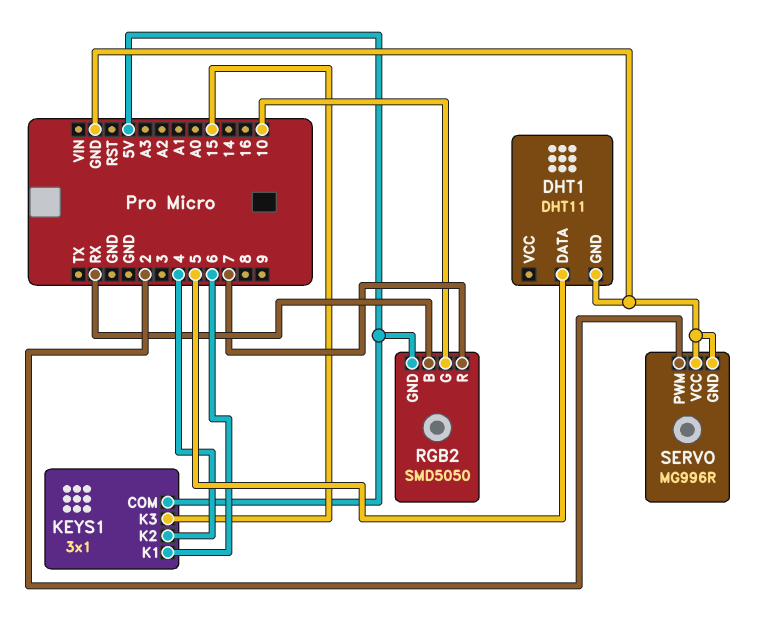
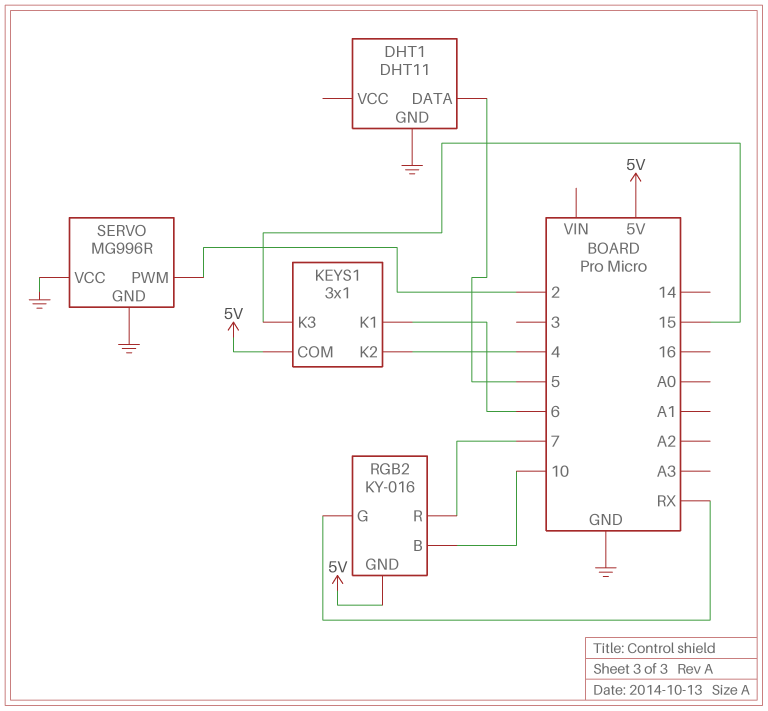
RGB2: SMD5050 -> KY-016
RGB2 pin B: RX -> 10
RGB2 pin G: 10 -> RX

